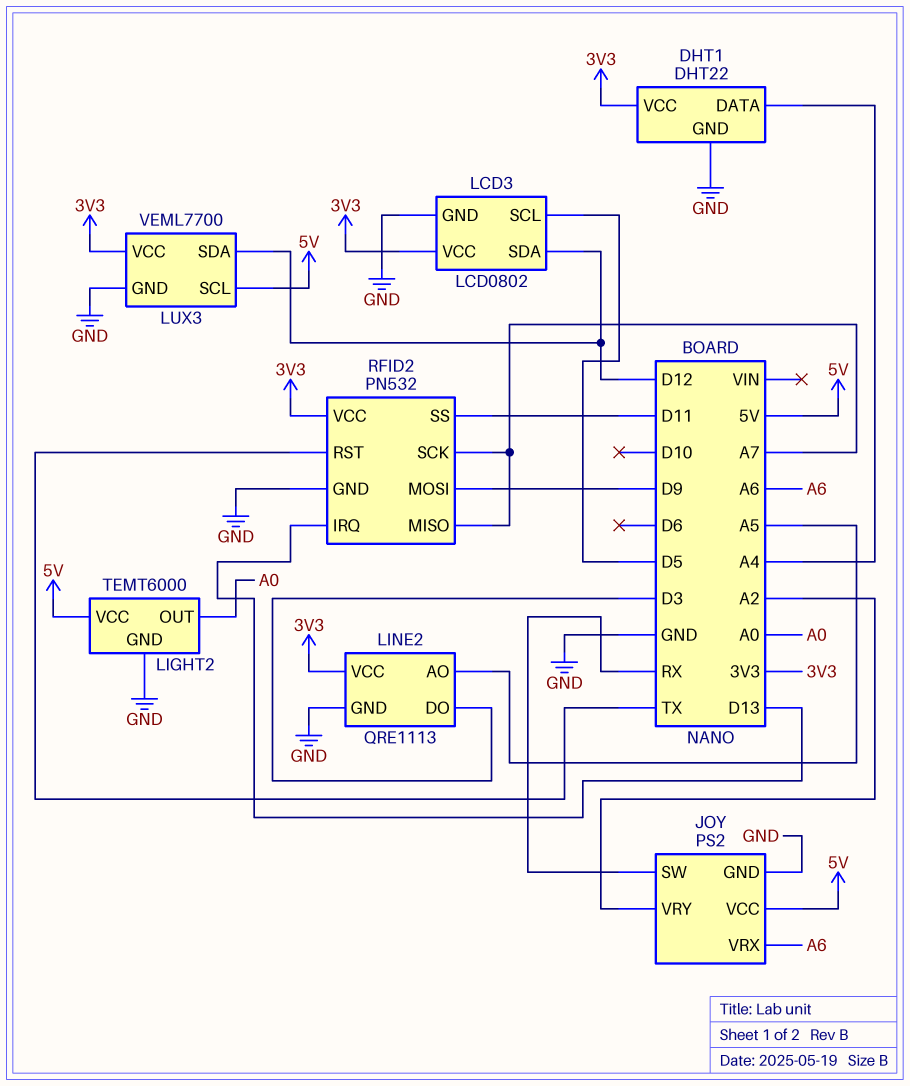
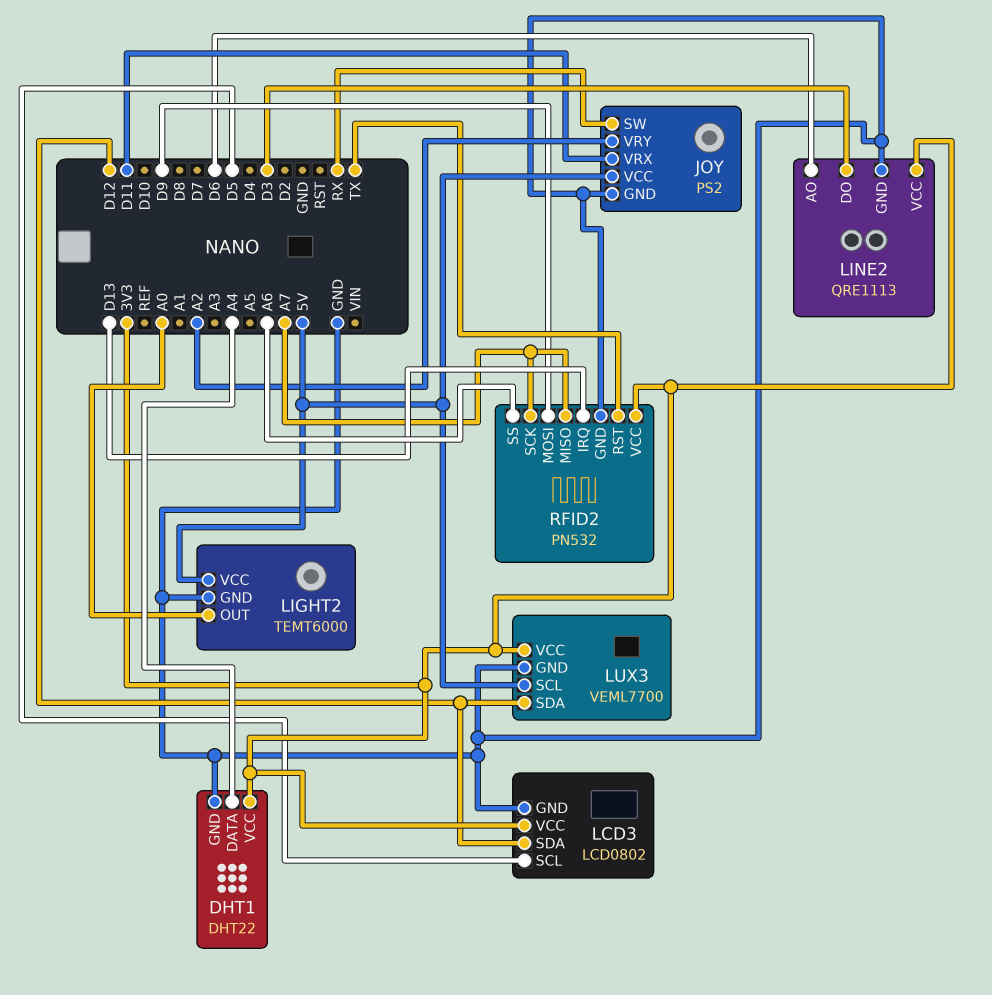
JOY pin VRX: A6 -> D11
LINE2 pin AO: A5 -> D6
RFID2 pin SS: D11 -> A6

